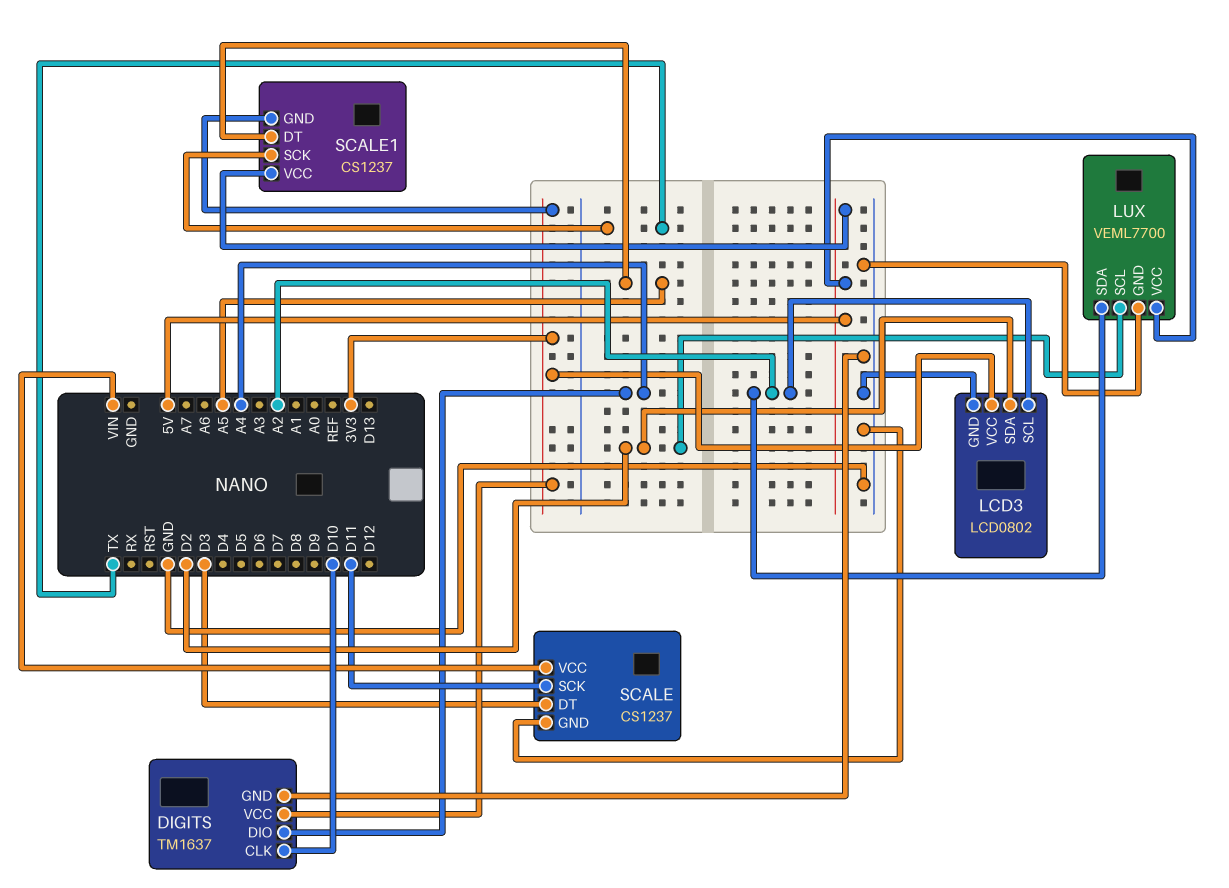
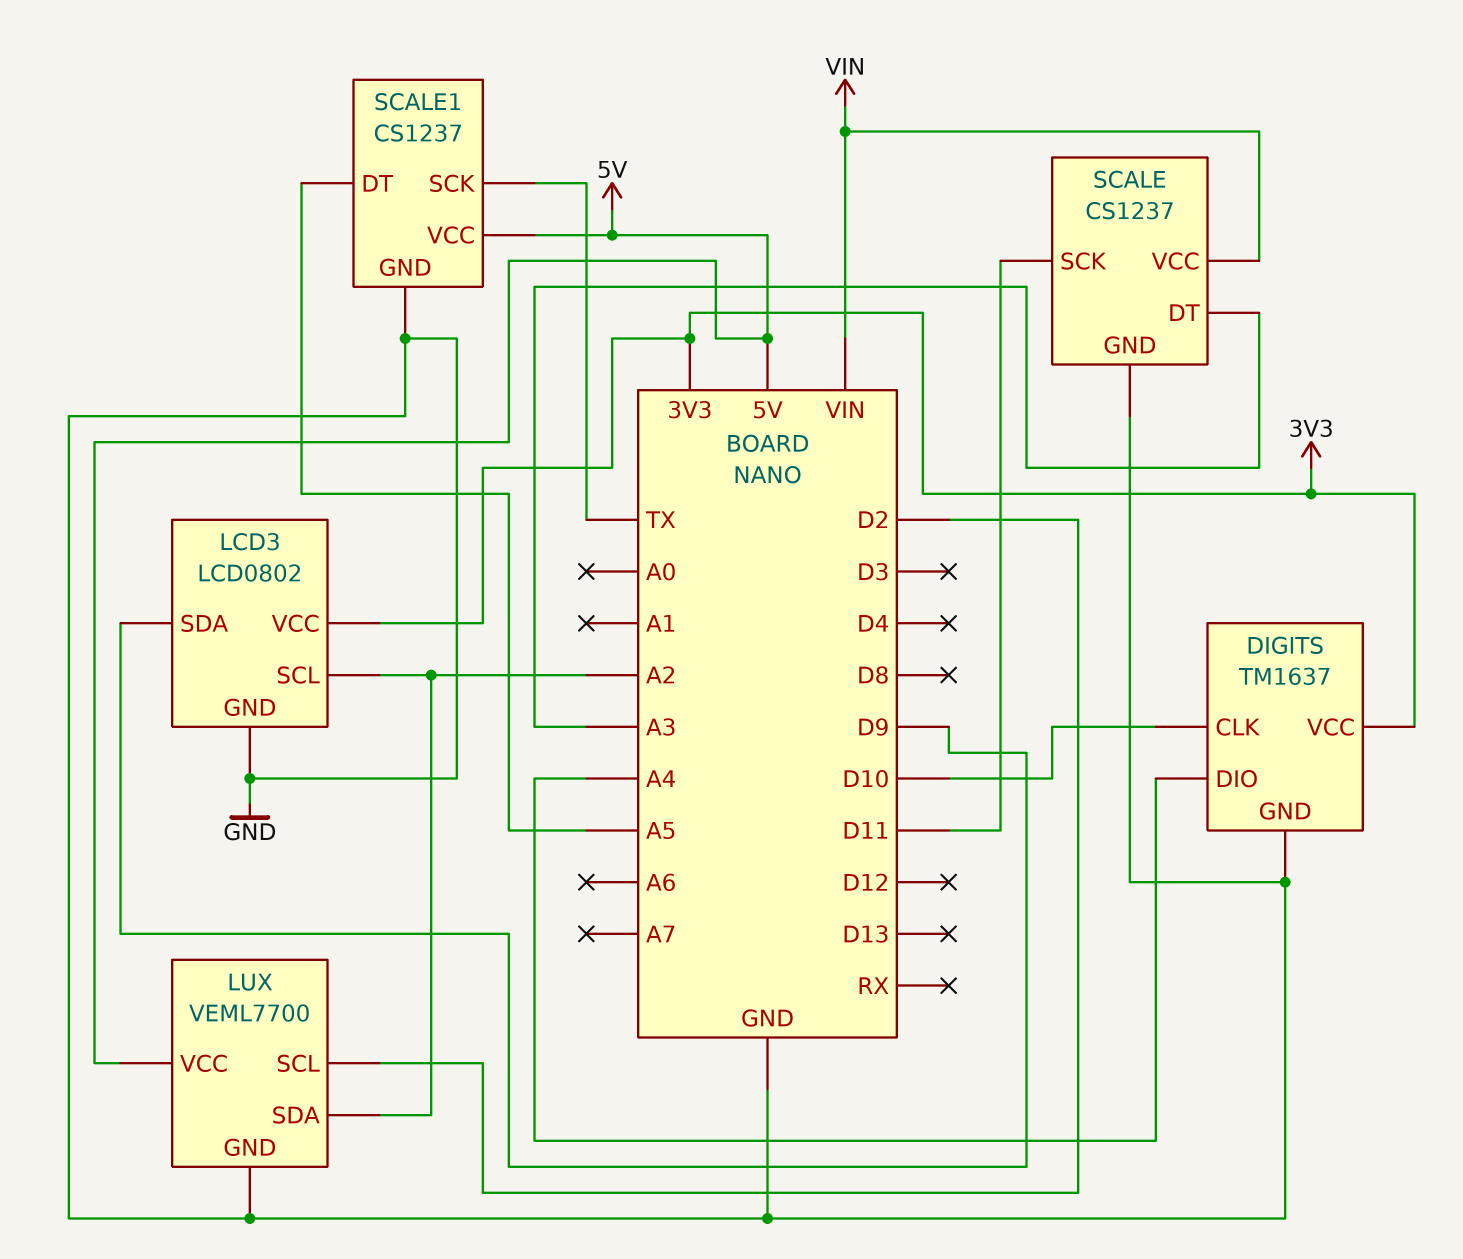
LCD3 pin SDA: D2 -> D9
SCALE pin DT: D3 -> A3
SCALE1 pin GND: 3V3 -> GND

